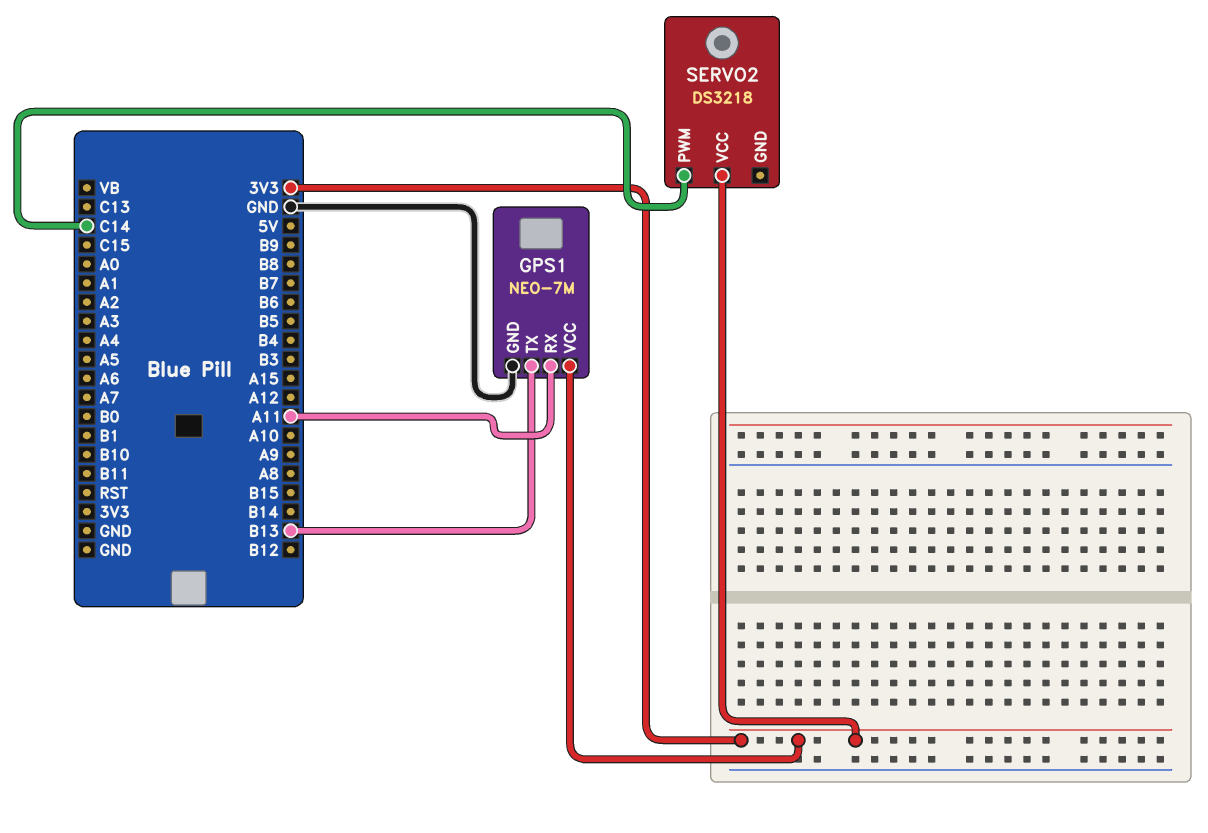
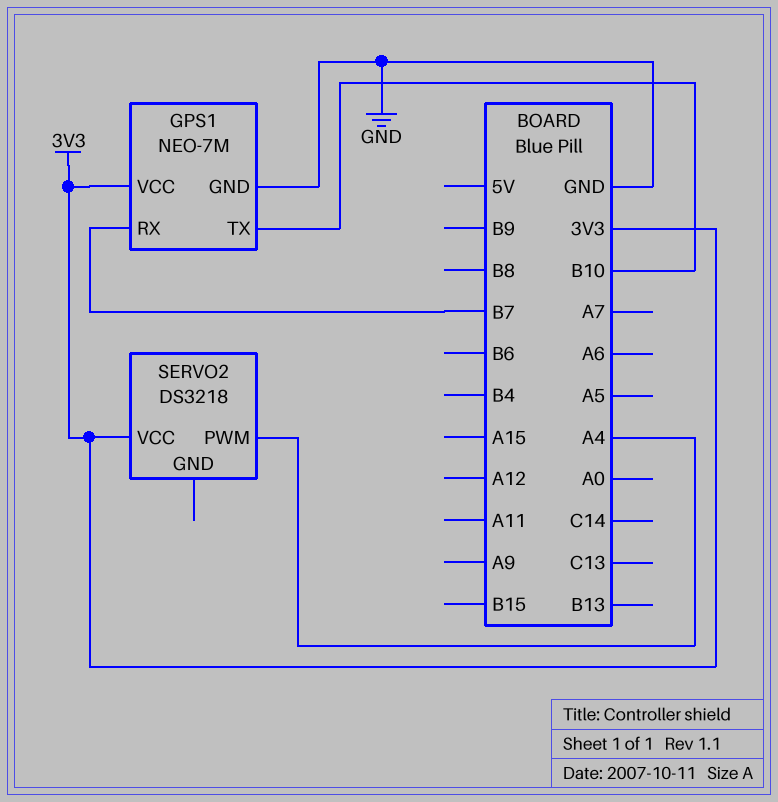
GPS1 pin RX: A11 -> B7
GPS1 pin TX: B13 -> B10
SERVO2 pin PWM: C14 -> A4

